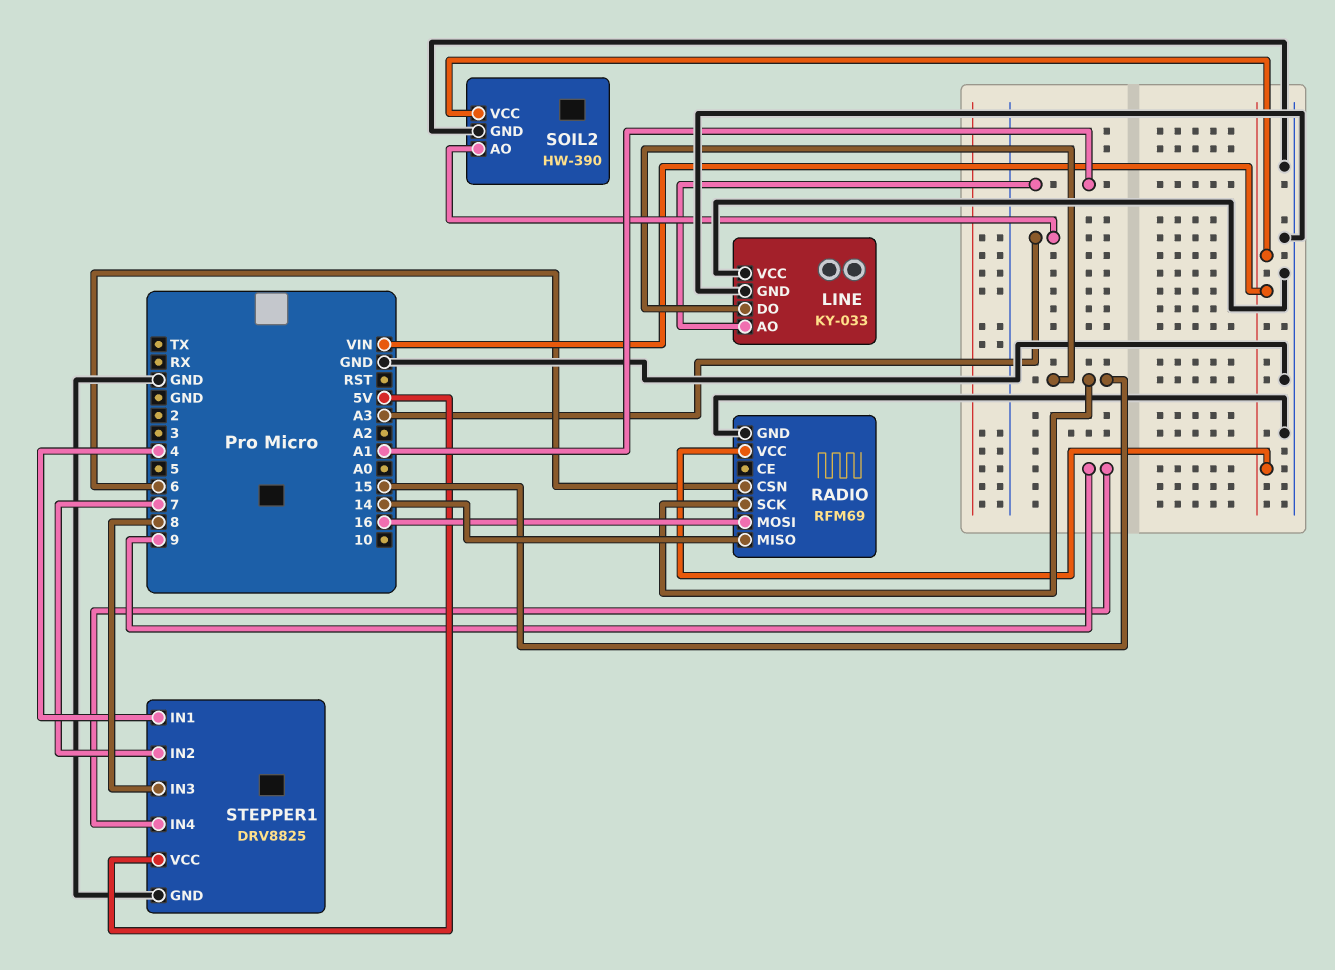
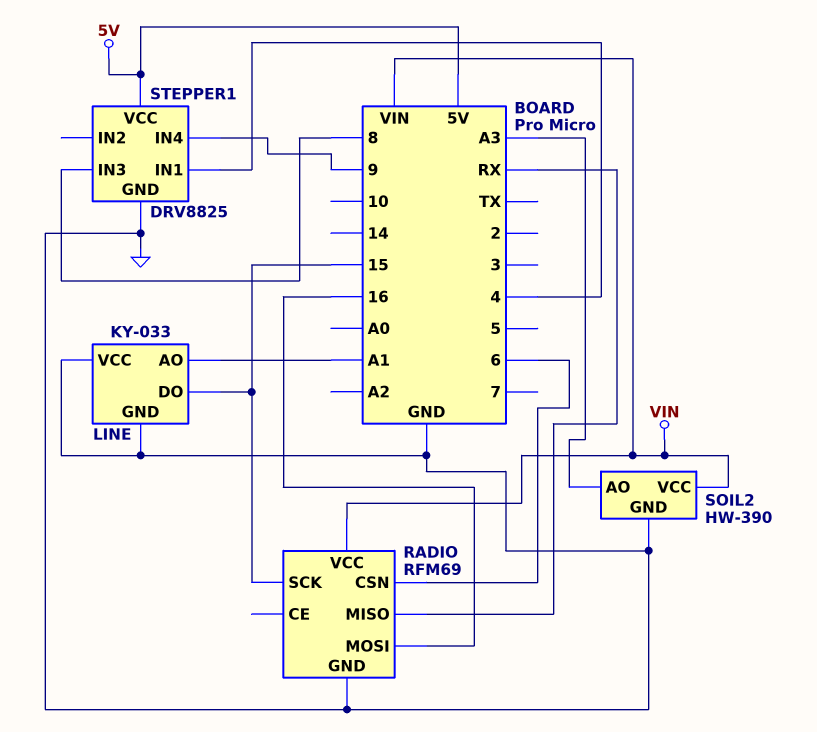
RADIO pin MISO: 14 -> RX
STEPPER1 pin IN2: 7 -> none

